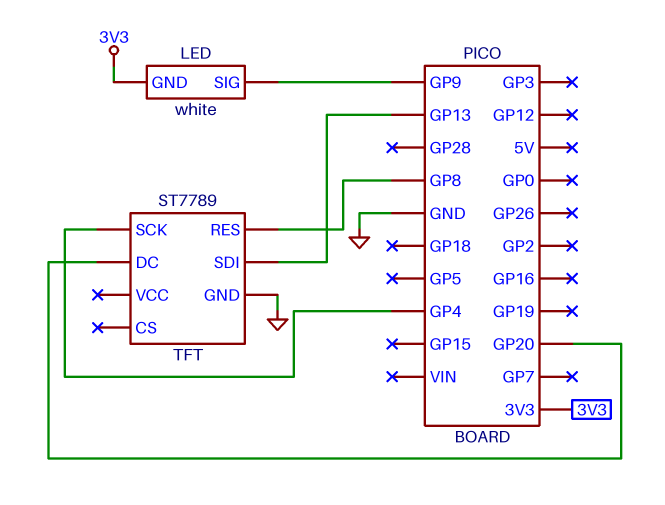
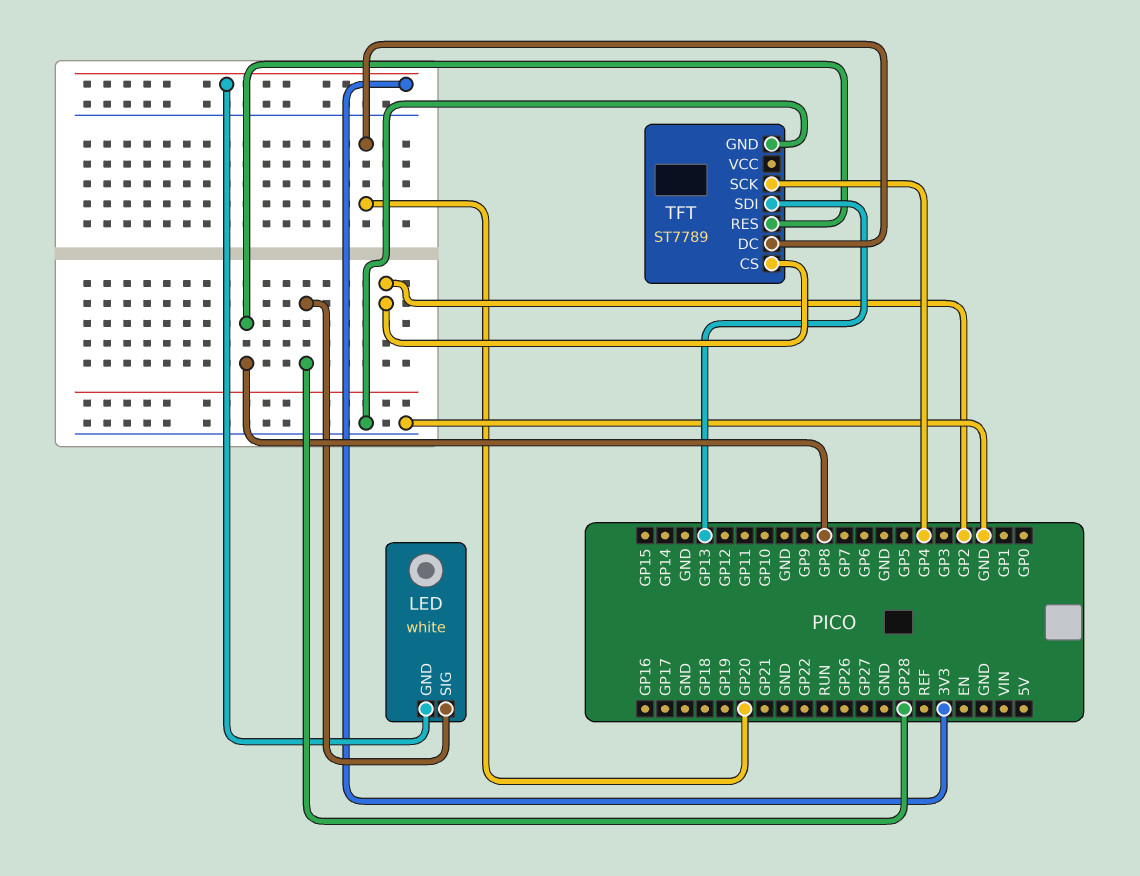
LED pin SIG: GP9 -> GP28
TFT pin CS: none -> GP2

